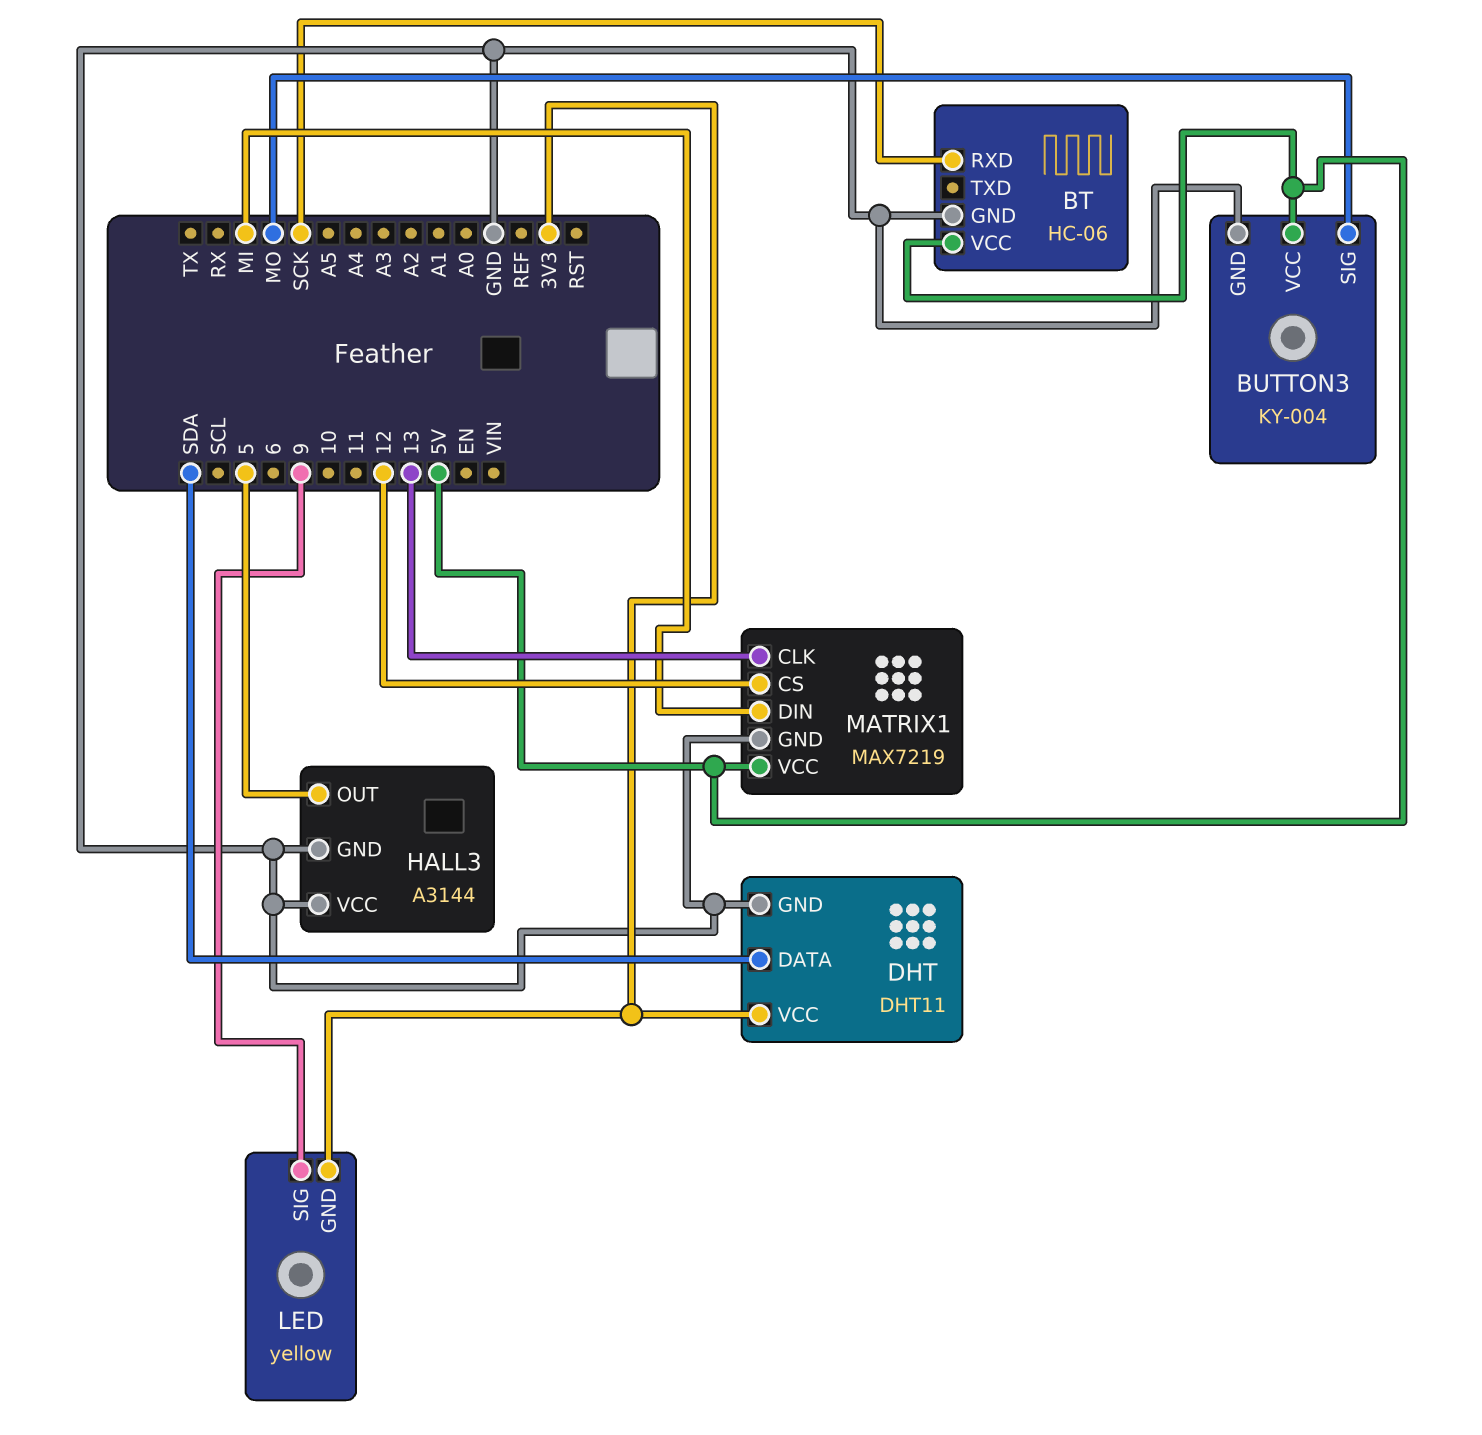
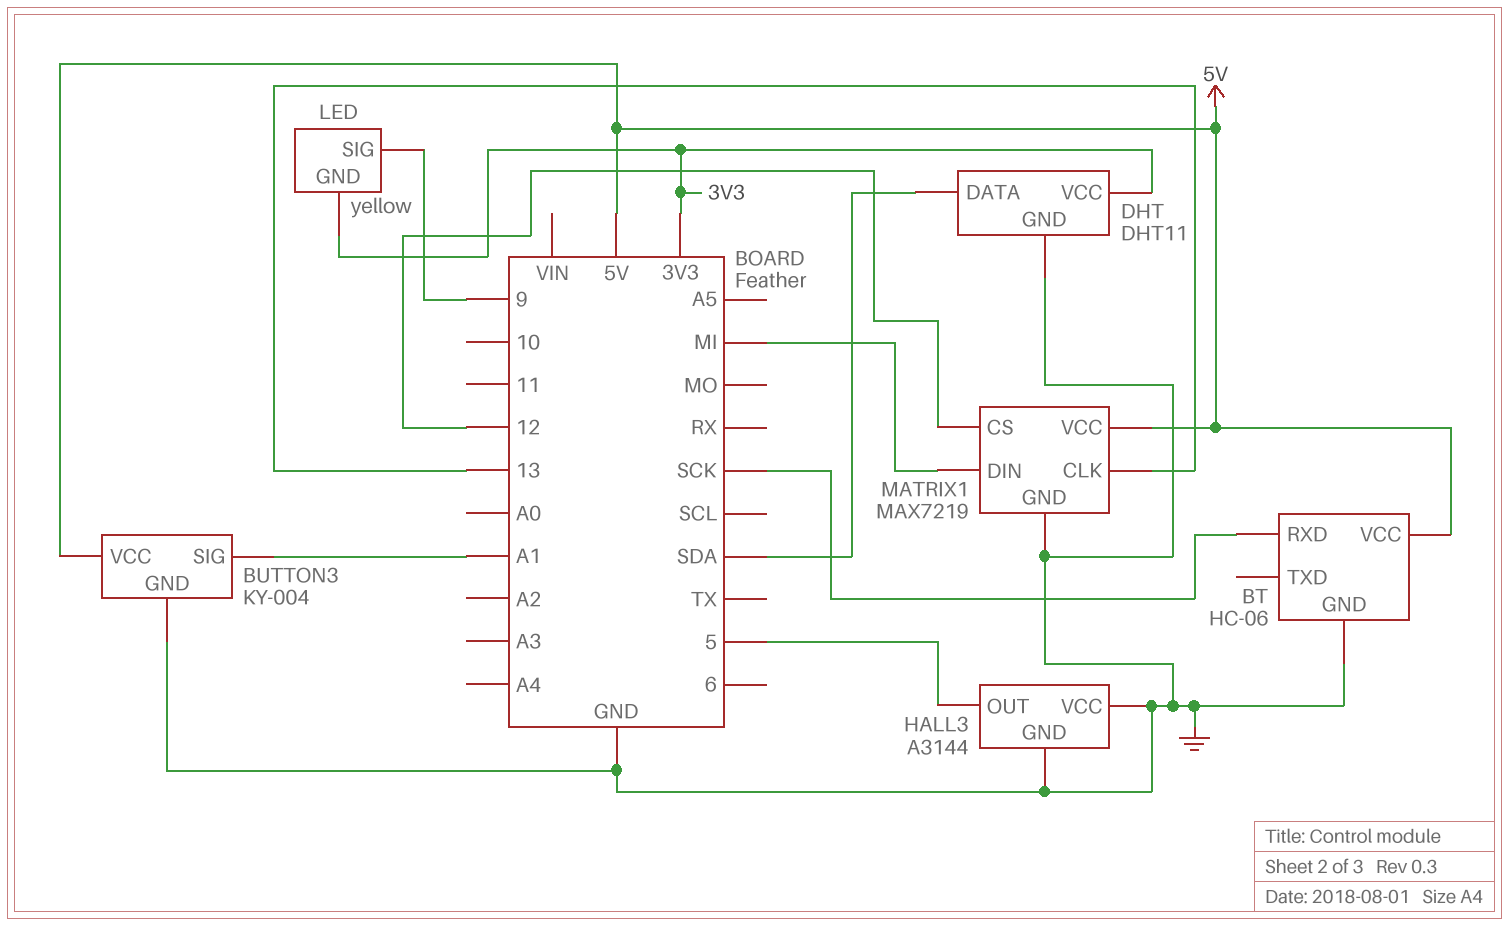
BUTTON3 pin SIG: MO -> A1

